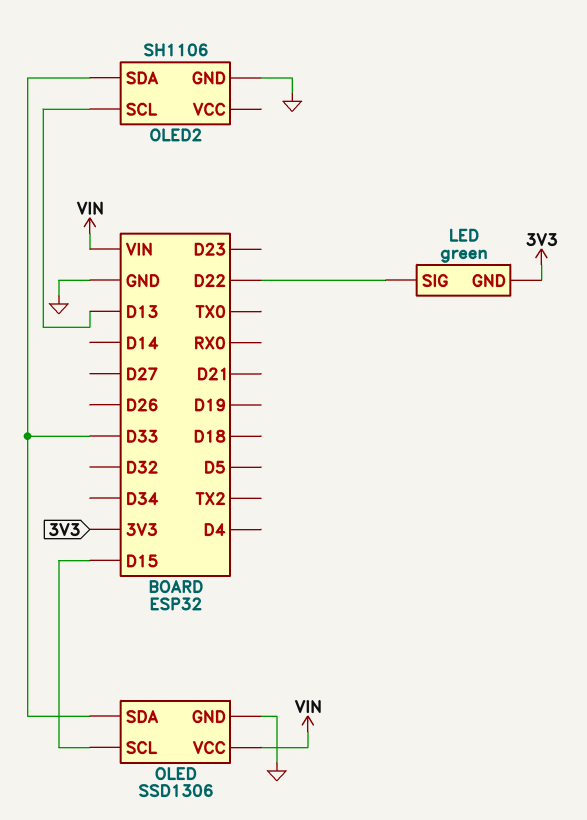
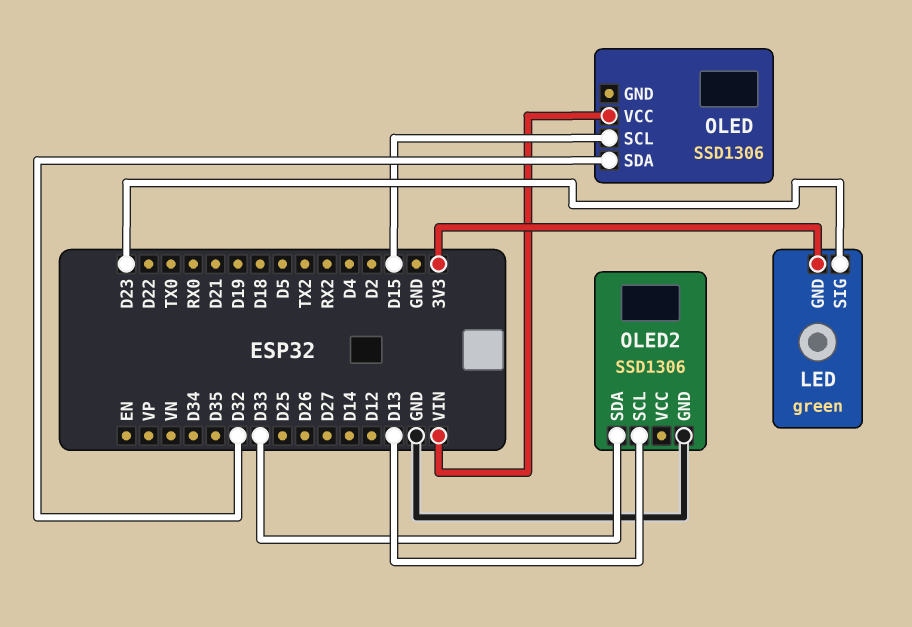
LED pin SIG: D22 -> D23
OLED pin GND: GND -> none
OLED pin SDA: D33 -> D32
OLED2: SH1106 -> SSD1306

